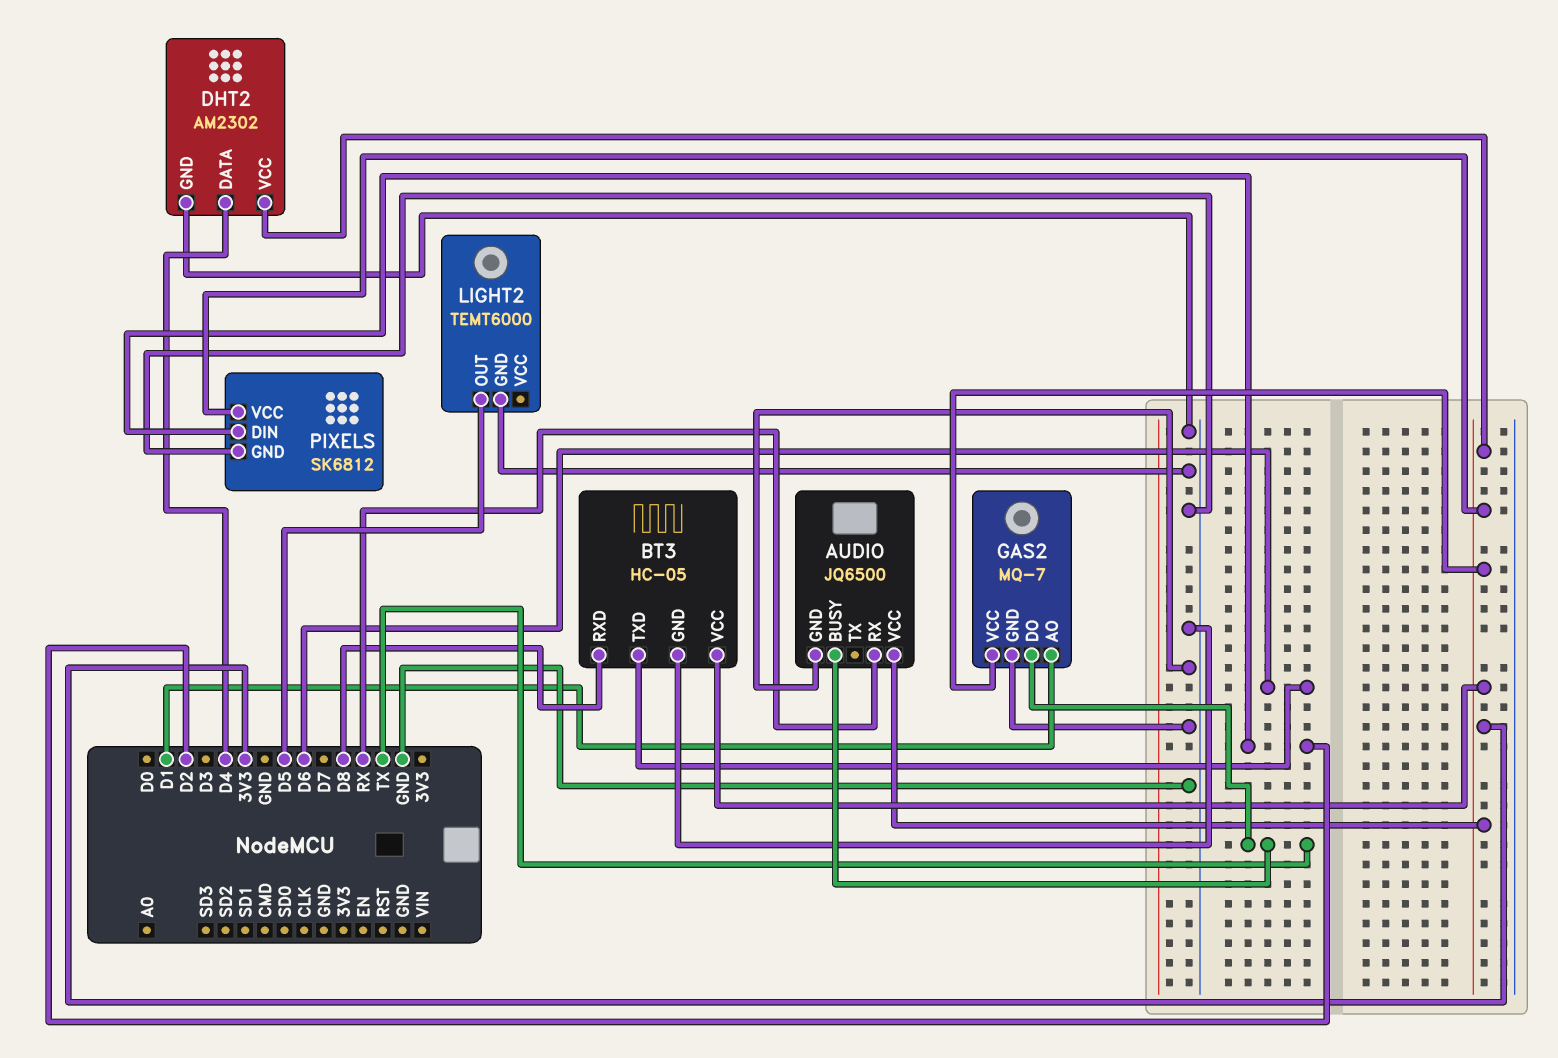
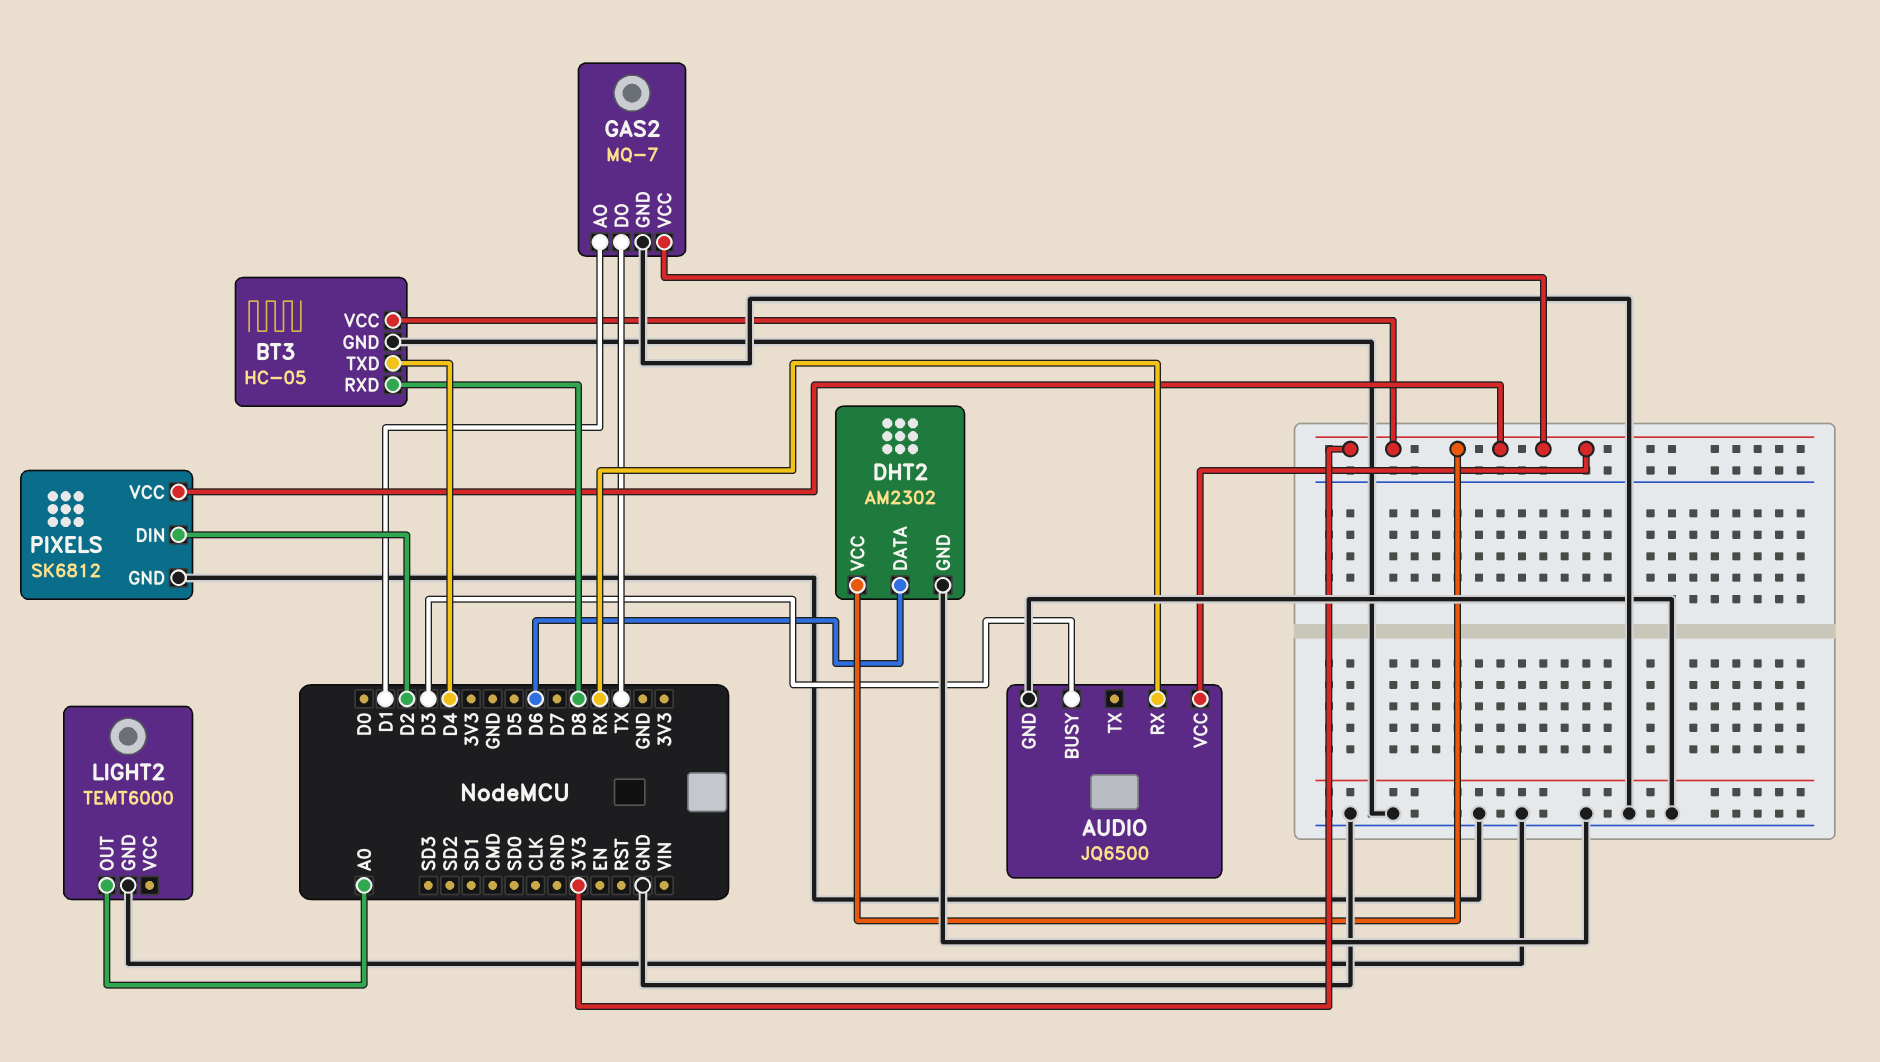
AUDIO pin BUSY: TX -> D3
BT3 pin TXD: D6 -> D4
DHT2 pin DATA: D4 -> D6
LIGHT2 pin OUT: D5 -> A0

